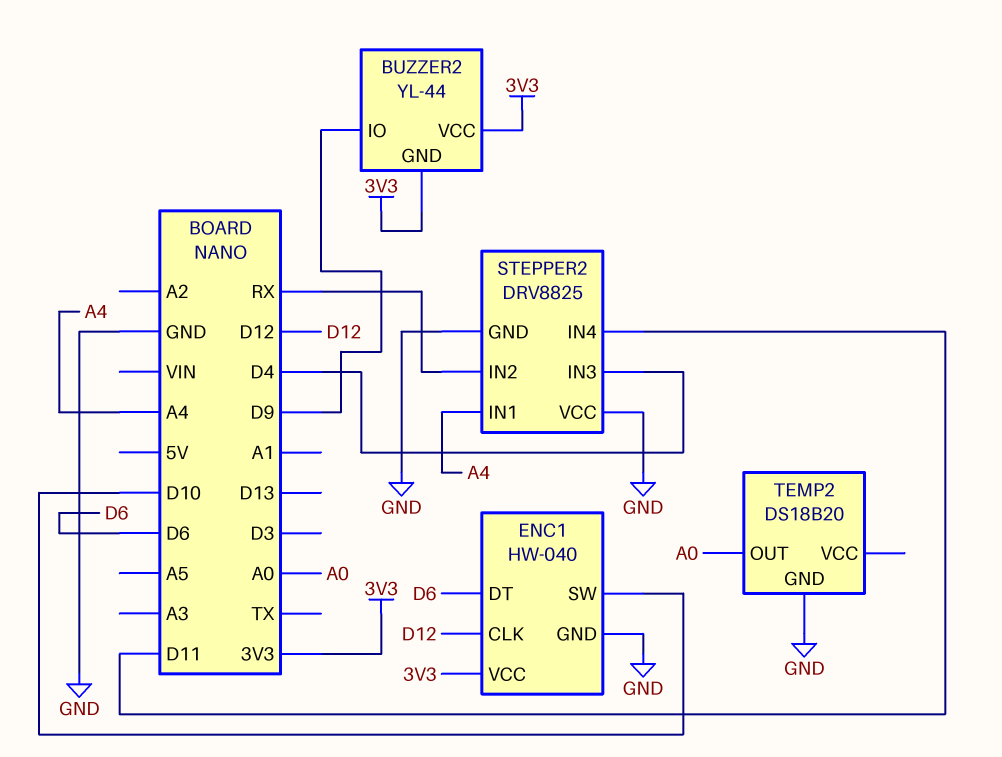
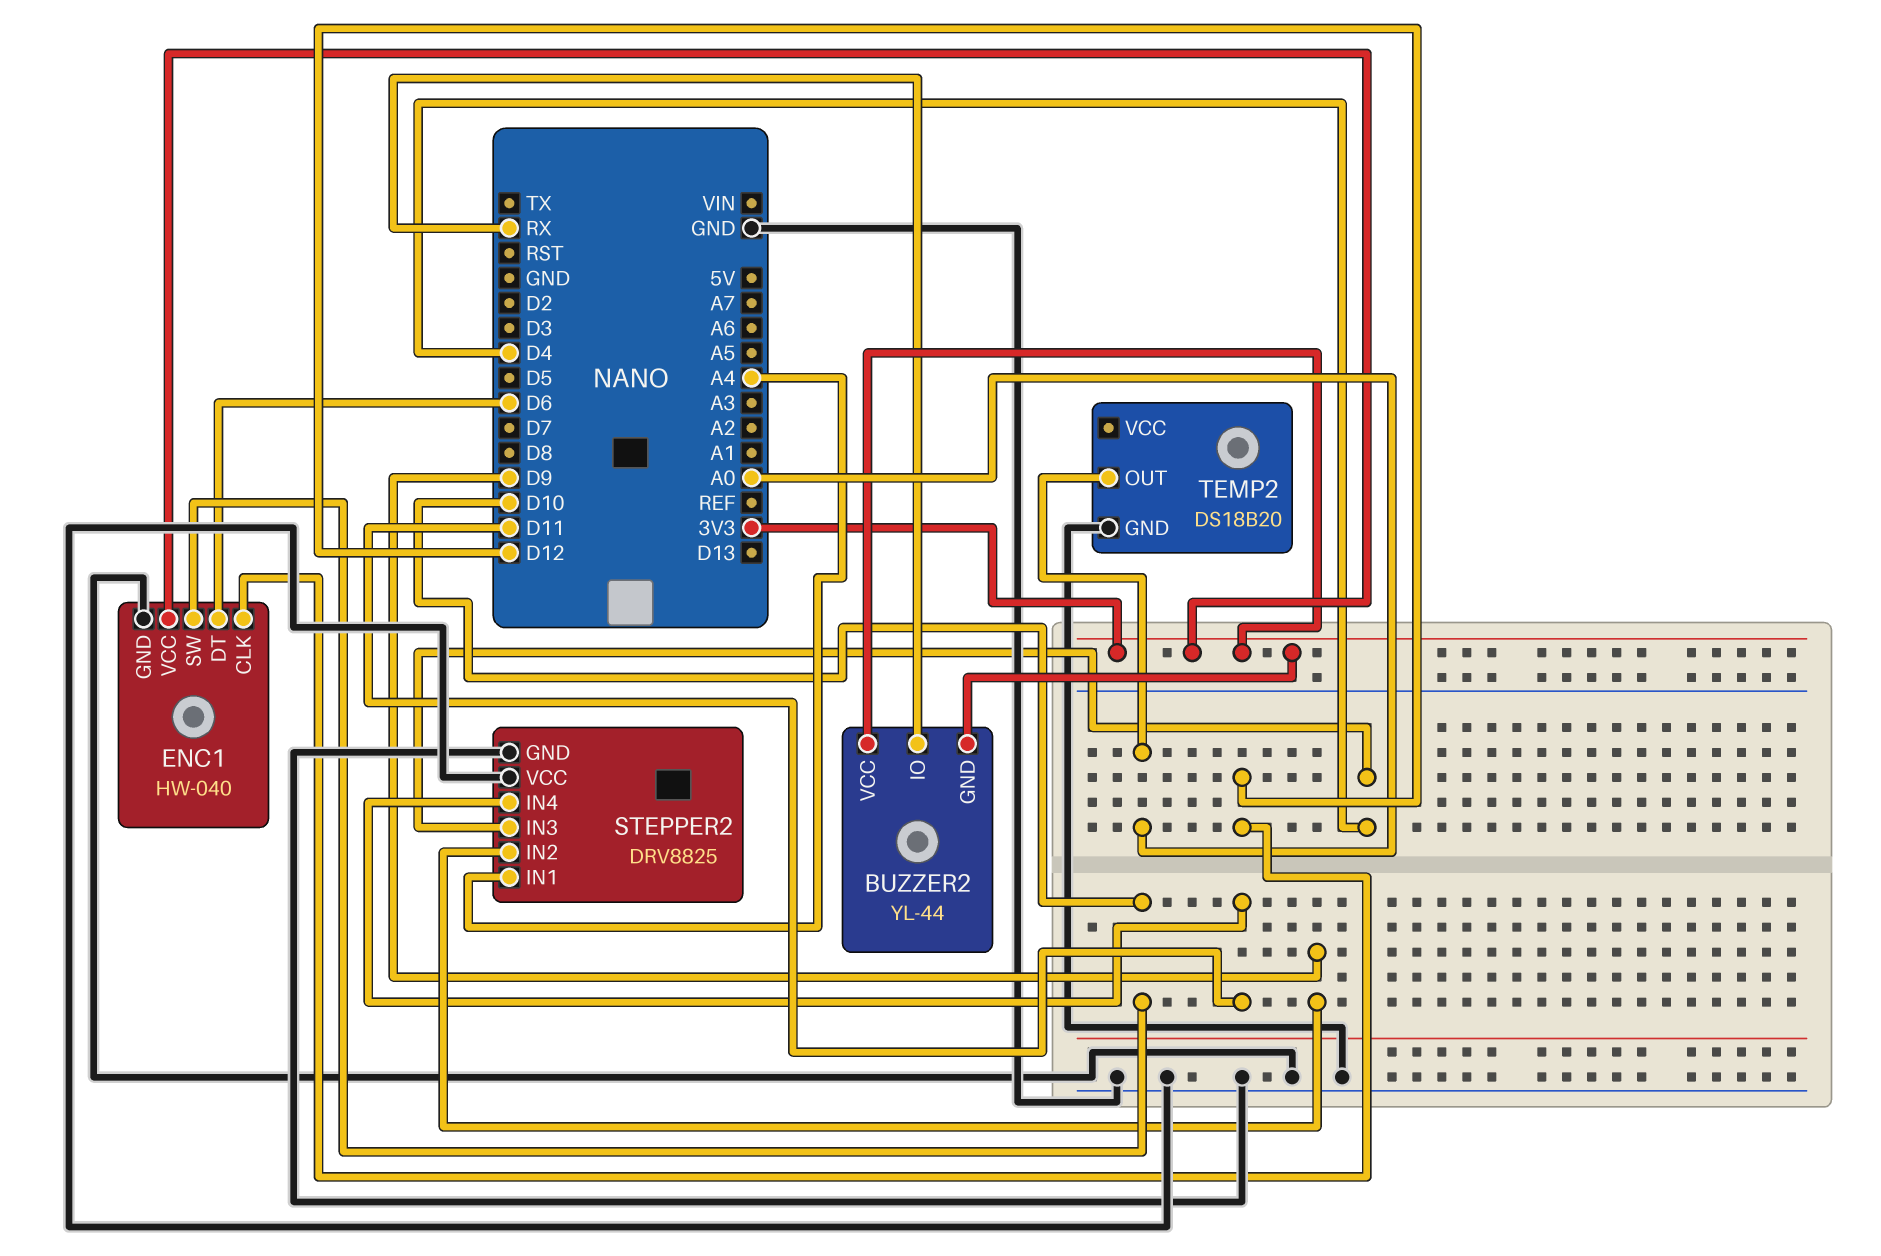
BUZZER2 pin IO: D9 -> RX
STEPPER2 pin IN2: RX -> D9

